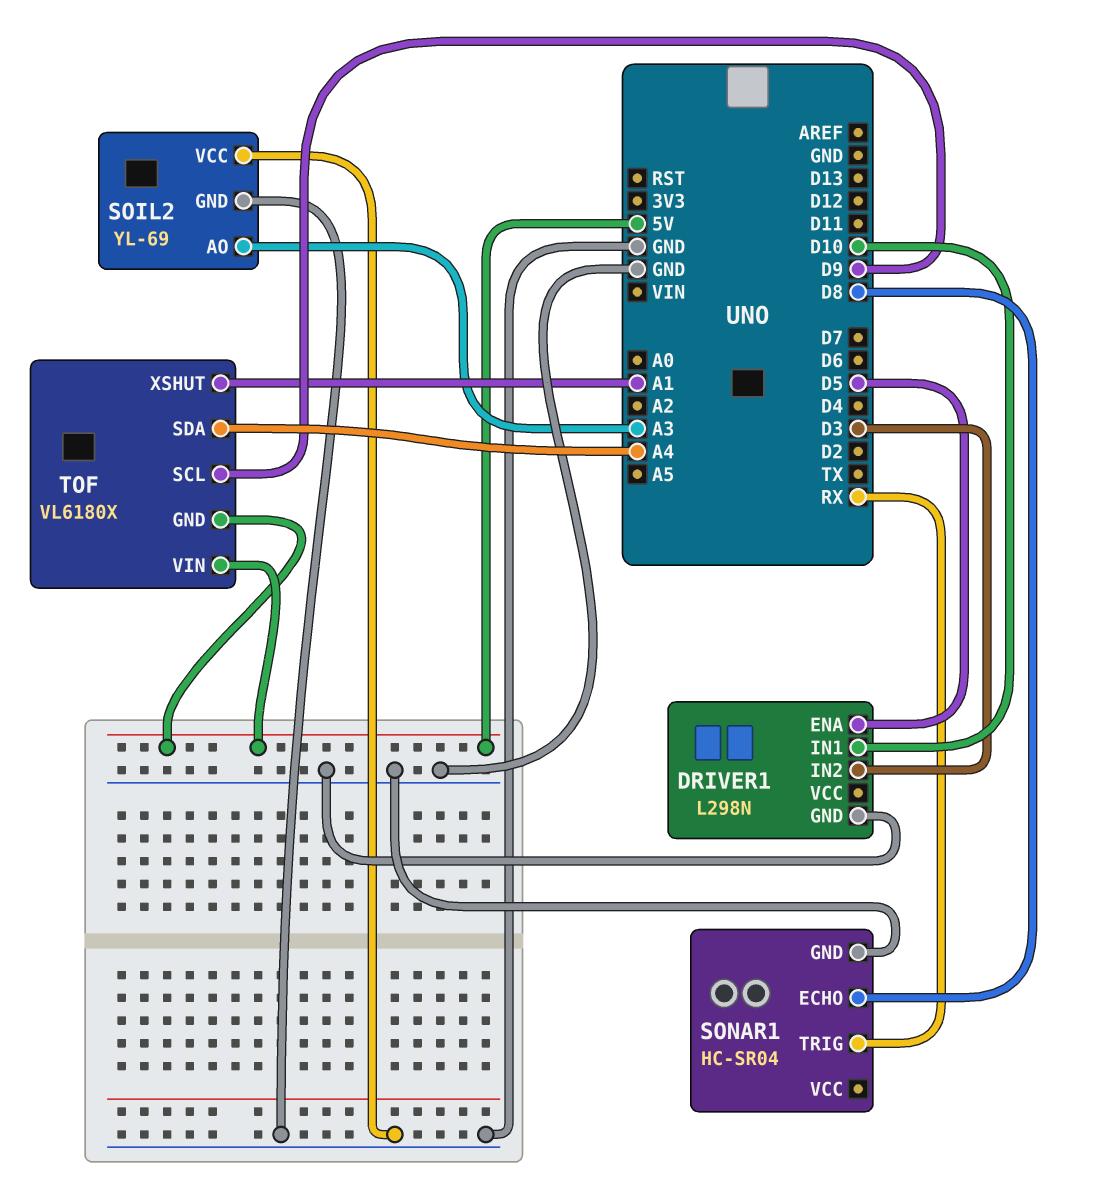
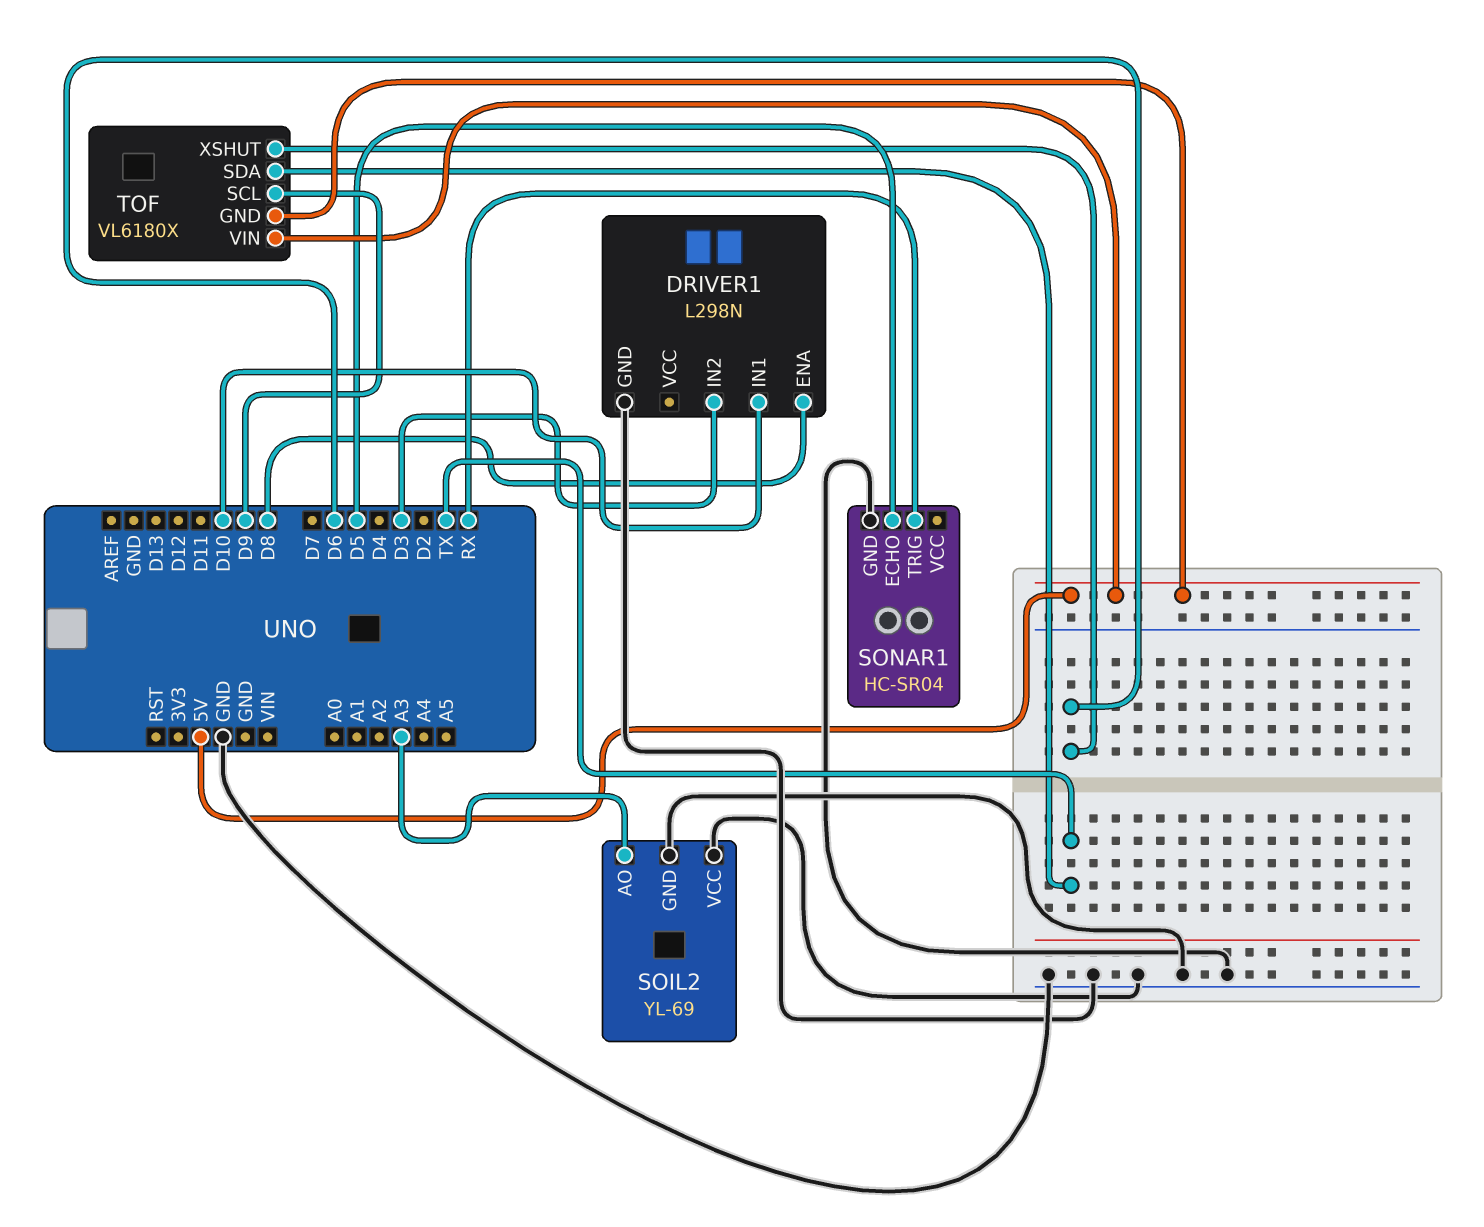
DRIVER1 pin ENA: D5 -> D8
SONAR1 pin ECHO: D8 -> D5
TOF pin SDA: A4 -> TX
TOF pin XSHUT: A1 -> D6

